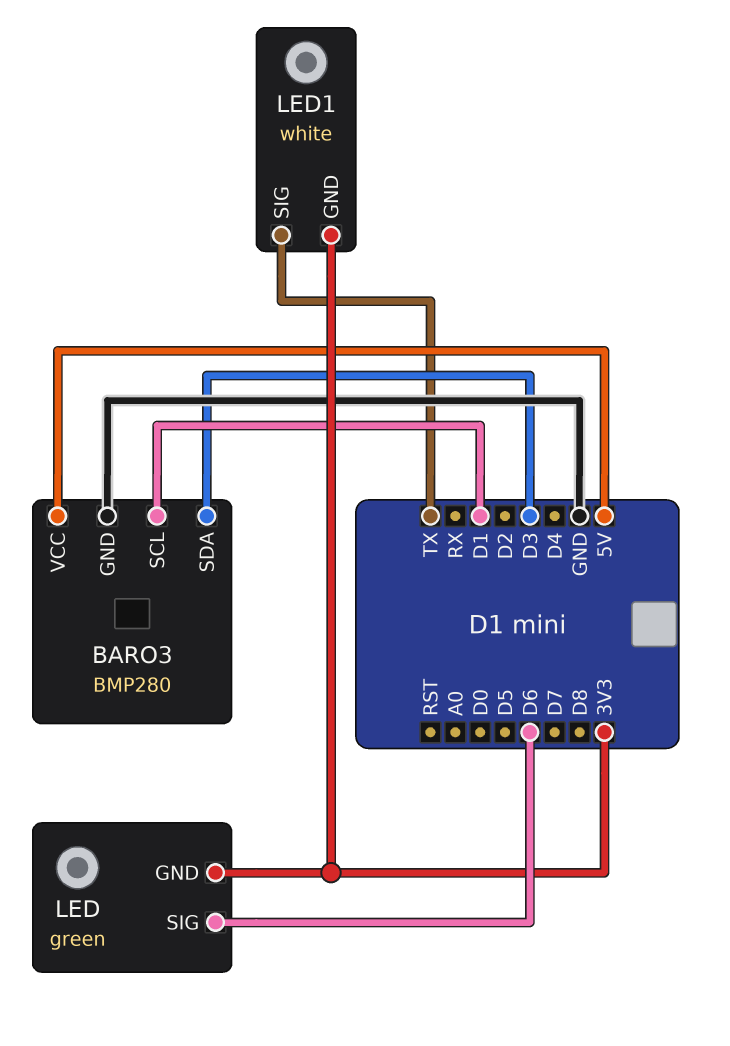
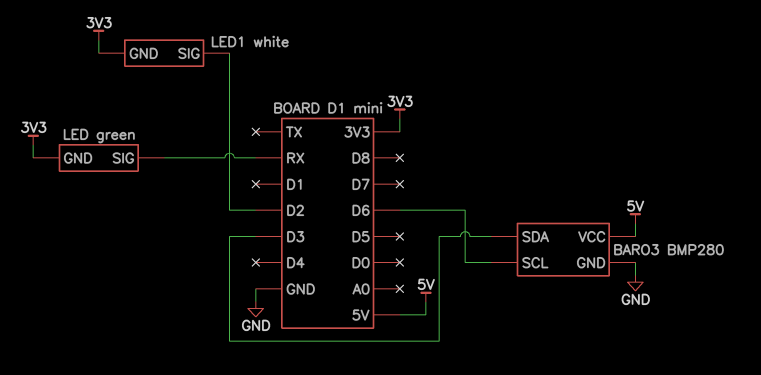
BARO3 pin SCL: D1 -> D6
LED pin SIG: D6 -> RX
LED1 pin SIG: TX -> D2

